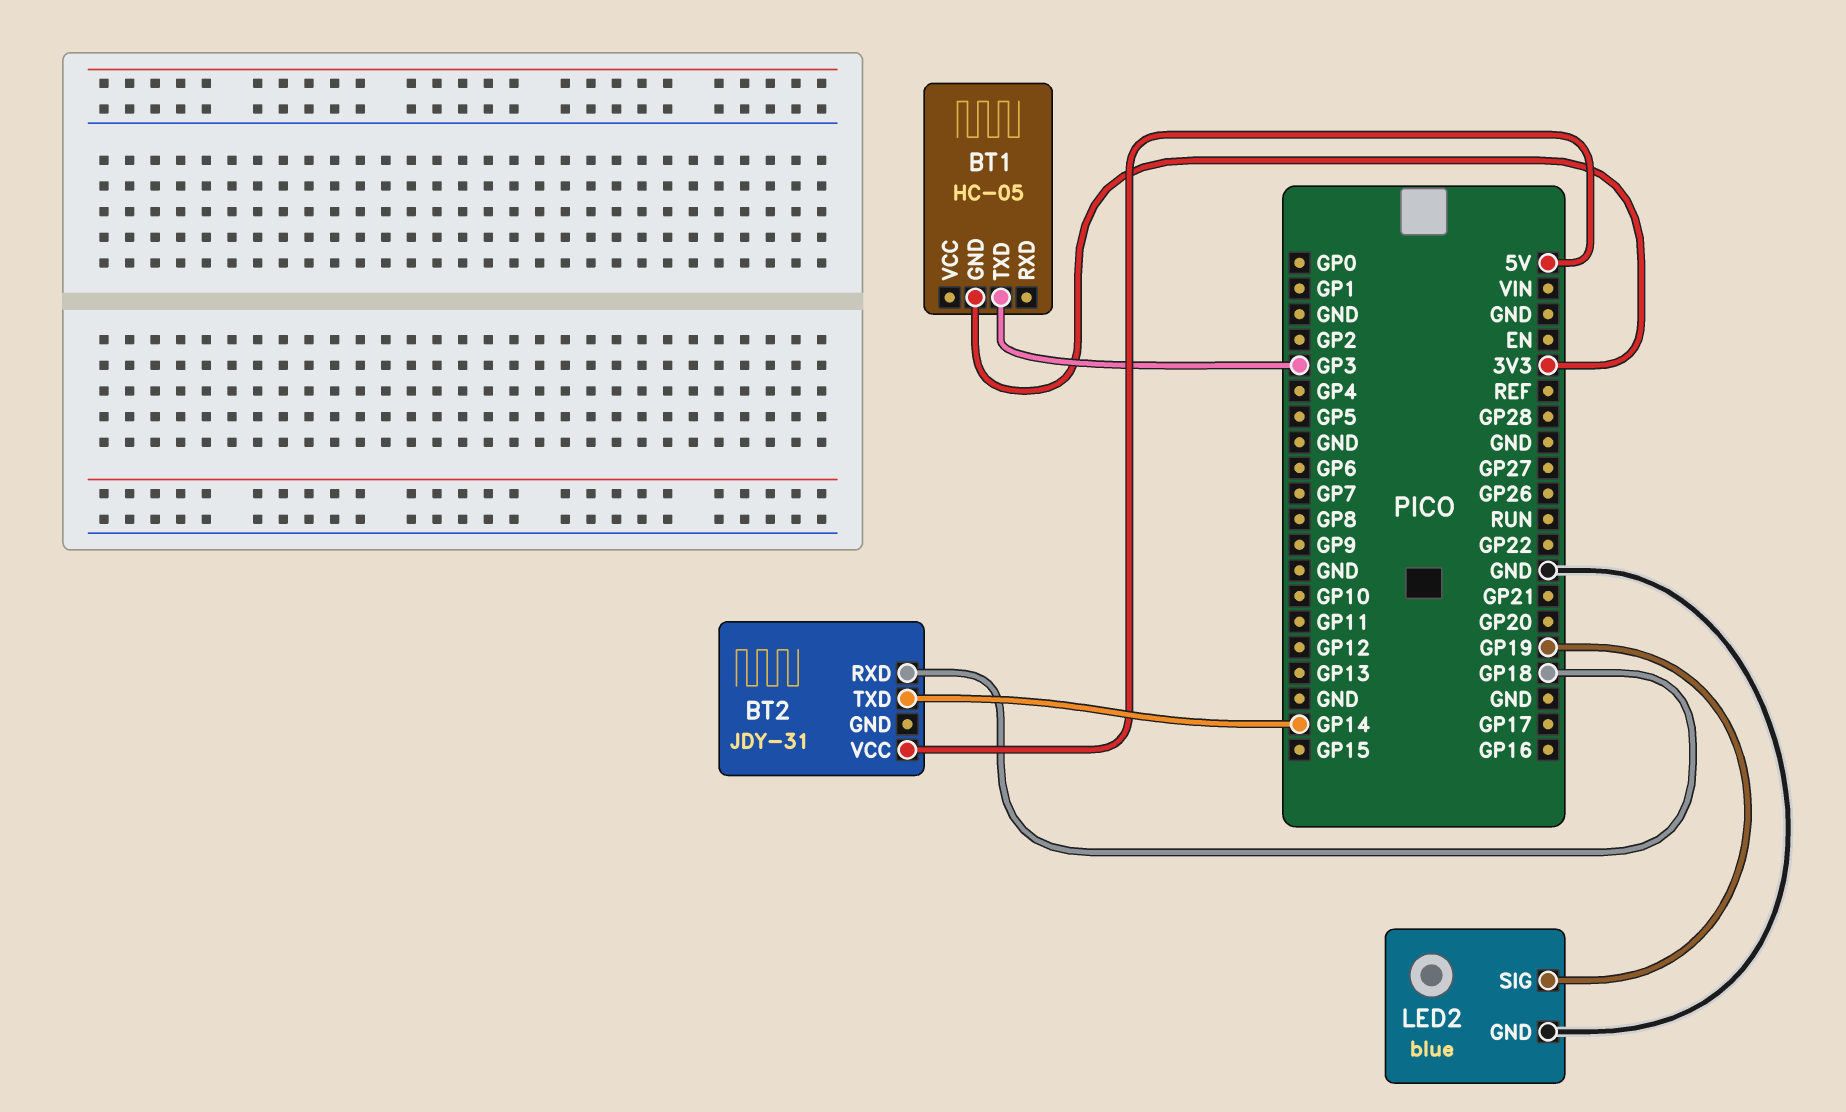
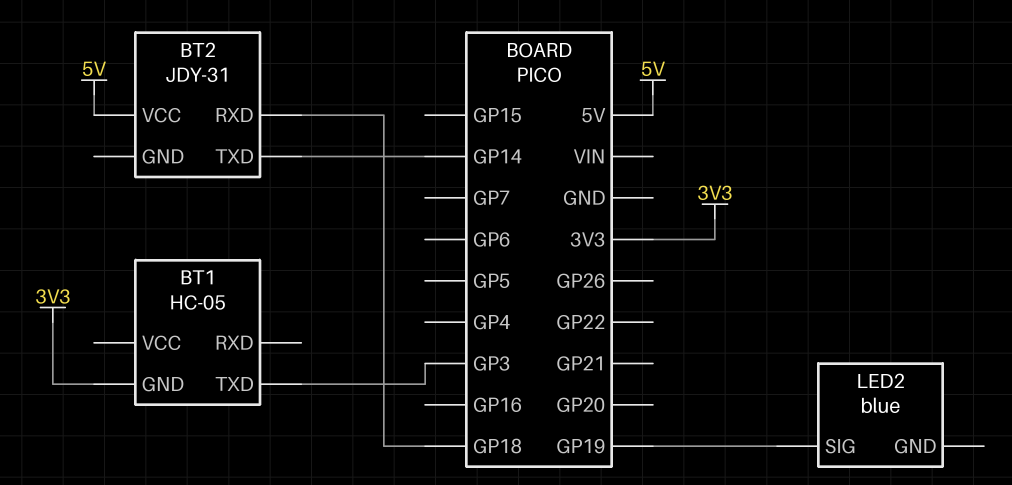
LED2 pin GND: GND -> none

